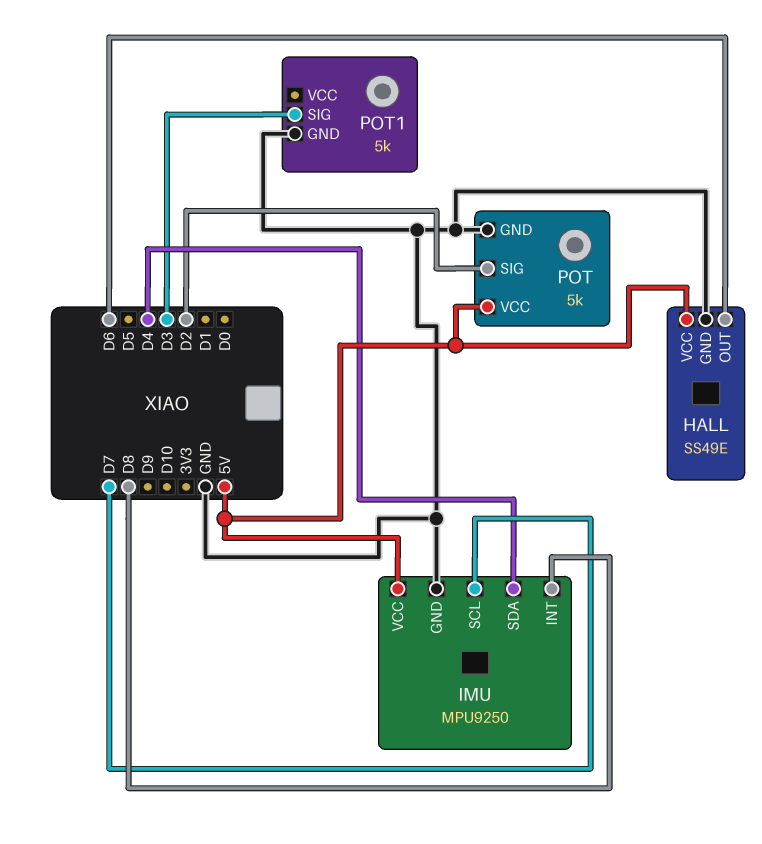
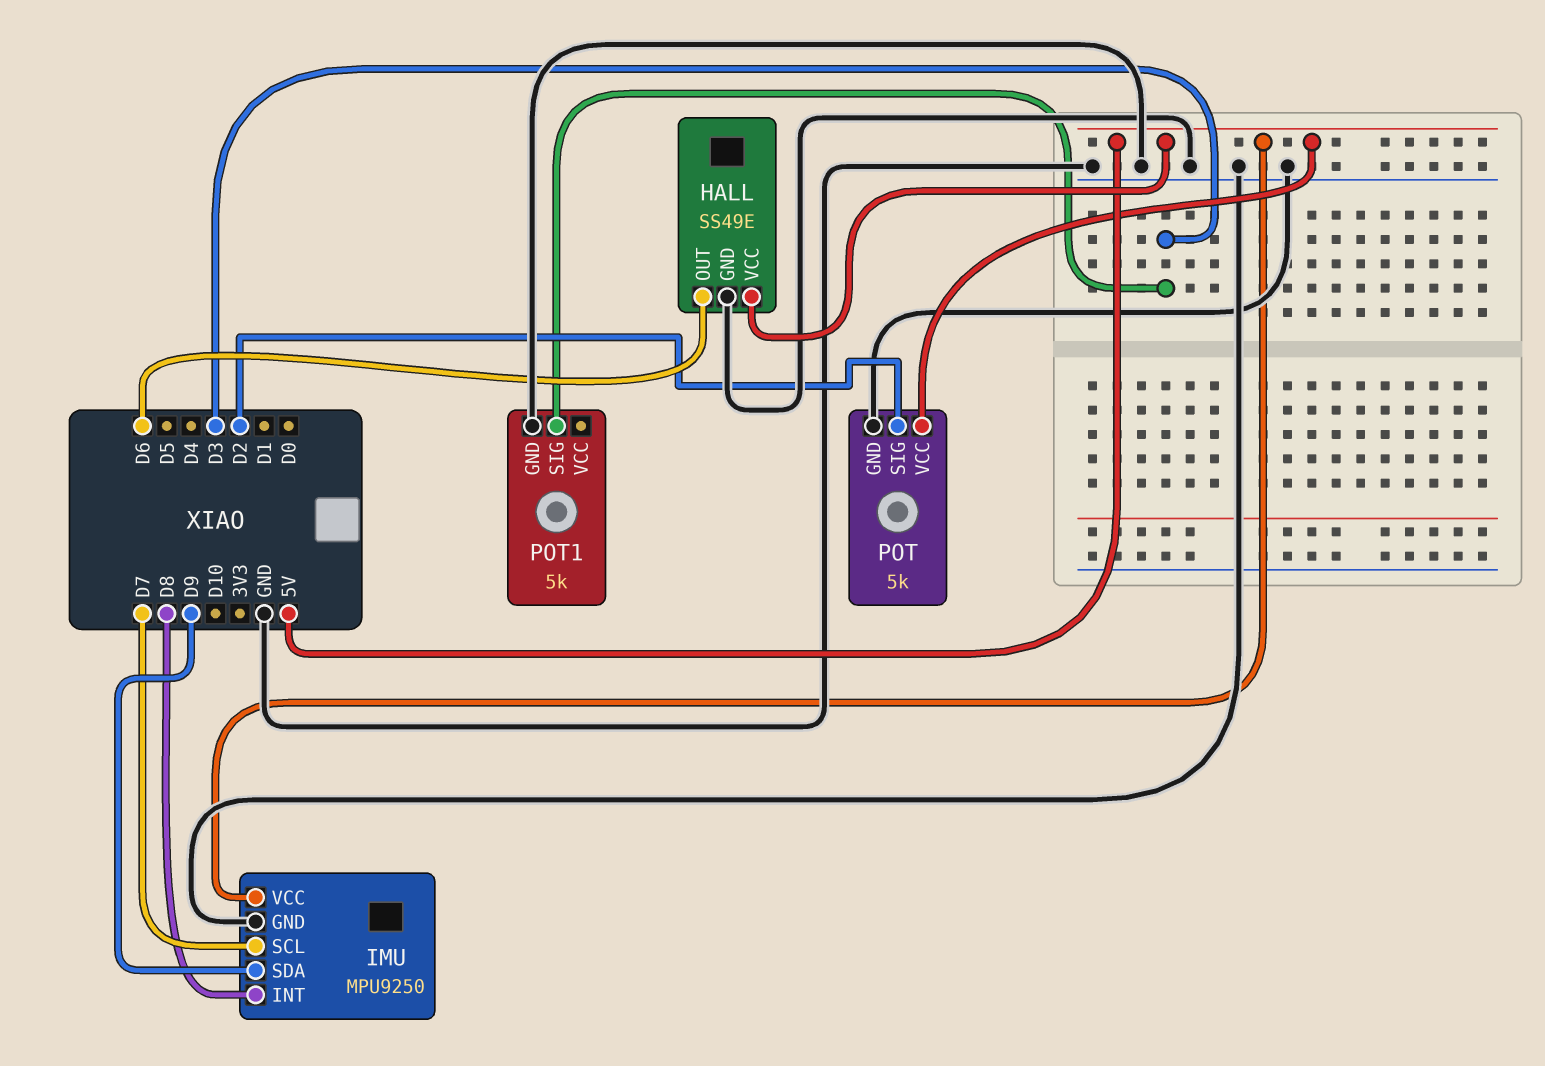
IMU pin SDA: D4 -> D9

